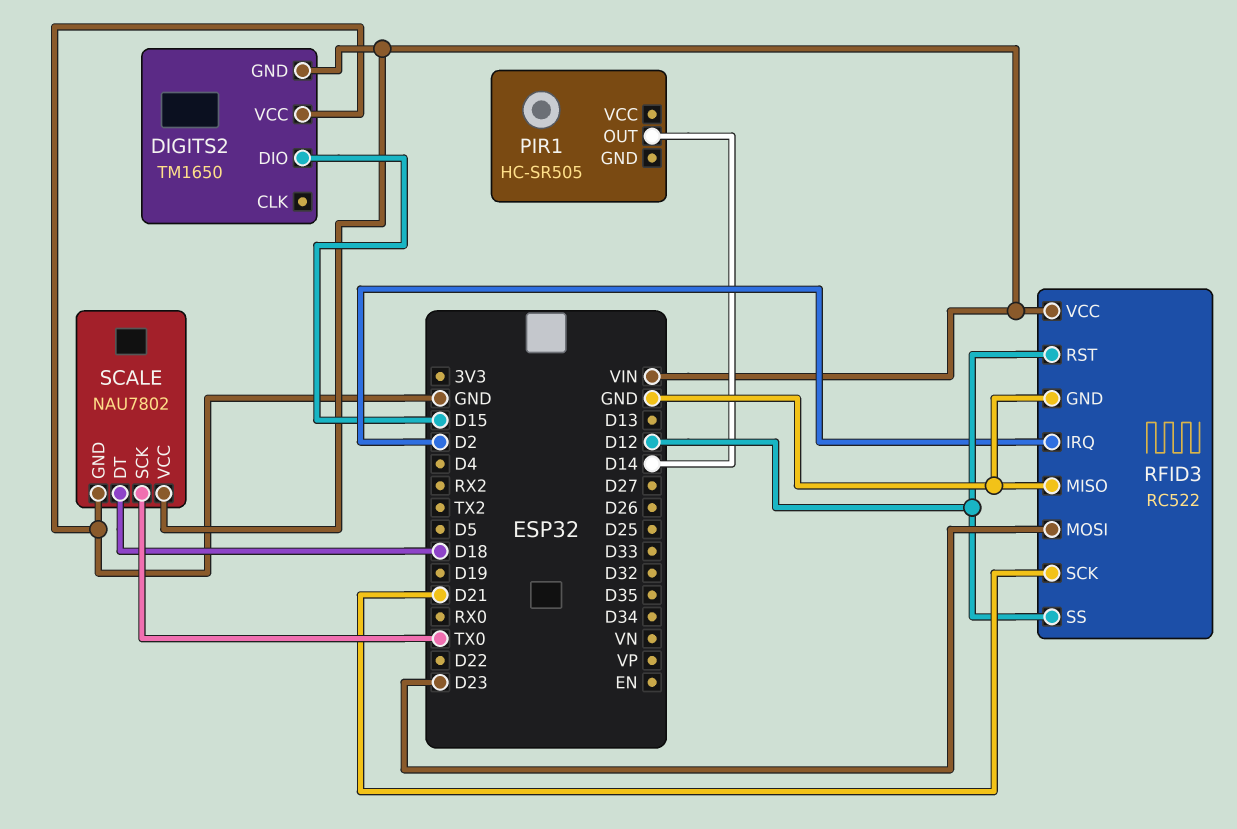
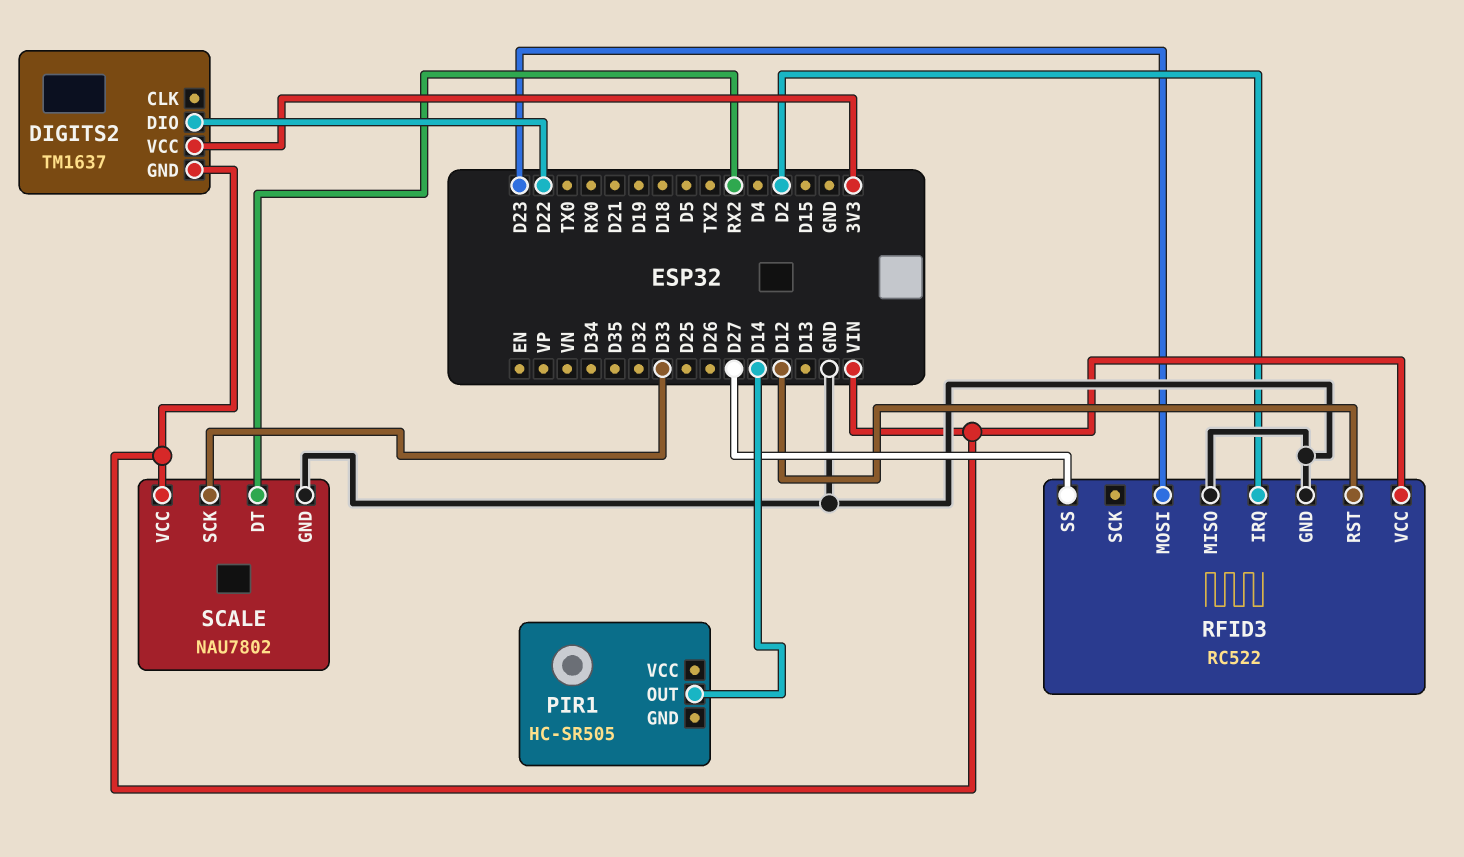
DIGITS2: TM1650 -> TM1637
DIGITS2 pin DIO: D15 -> D22
DIGITS2 pin VCC: GND -> 3V3
RFID3 pin SCK: D21 -> none
RFID3 pin SS: D12 -> D27
SCALE pin DT: D18 -> RX2
SCALE pin SCK: TX0 -> D33

